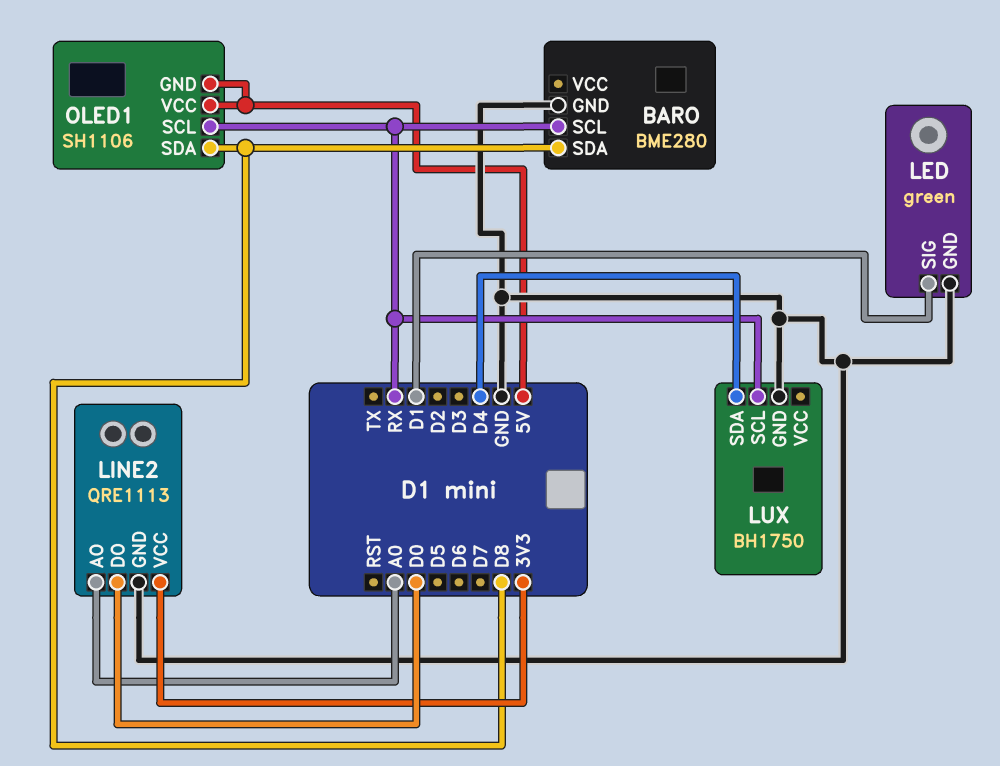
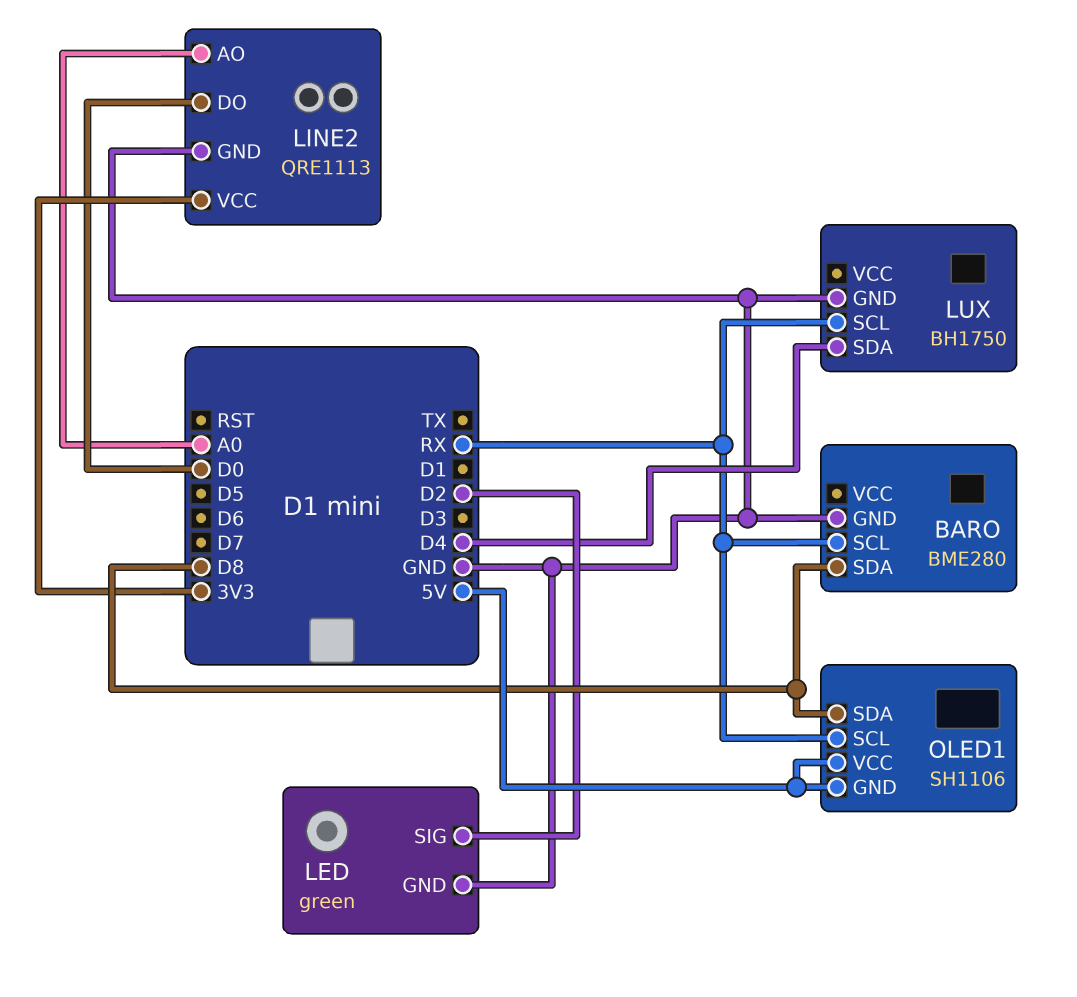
LED pin SIG: D1 -> D2

